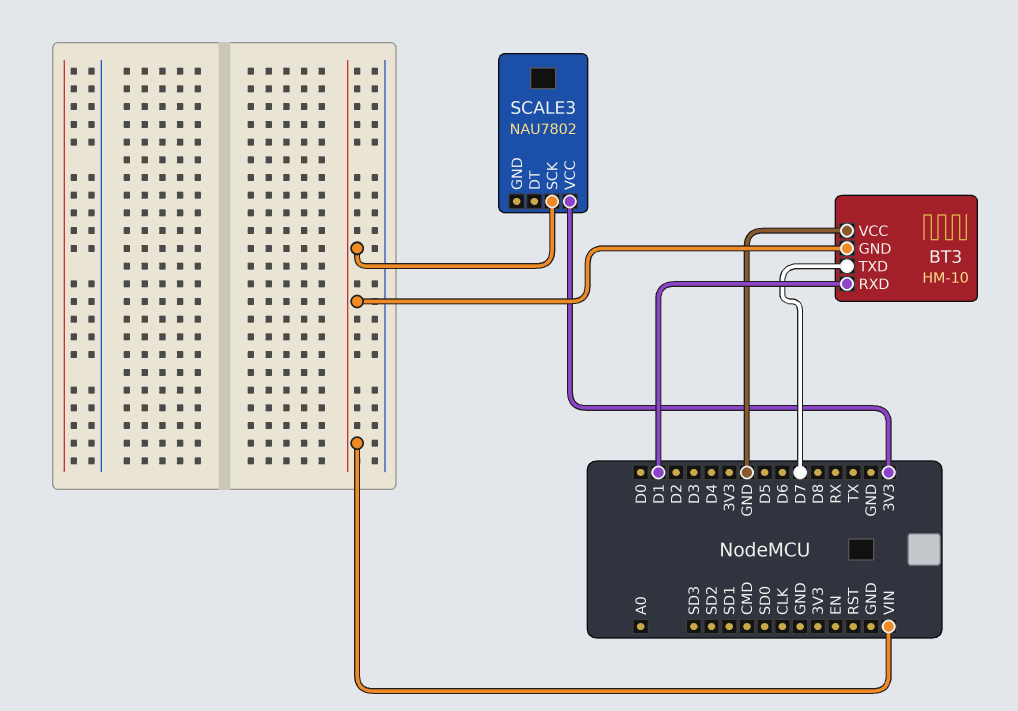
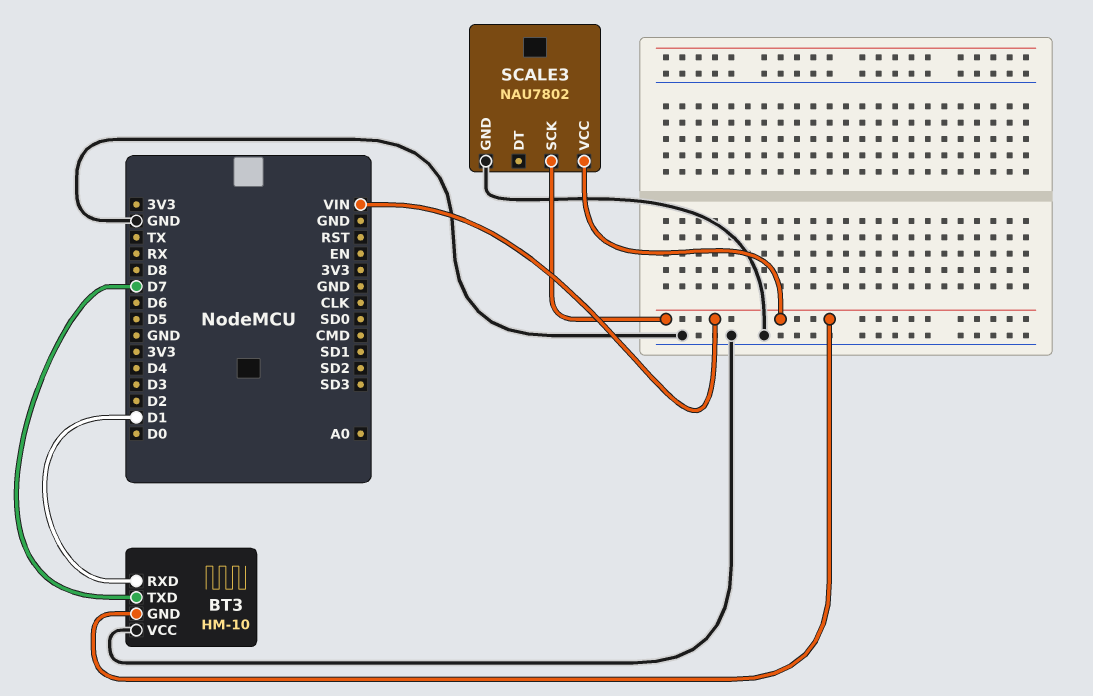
SCALE3 pin GND: none -> GND
SCALE3 pin VCC: 3V3 -> VIN

